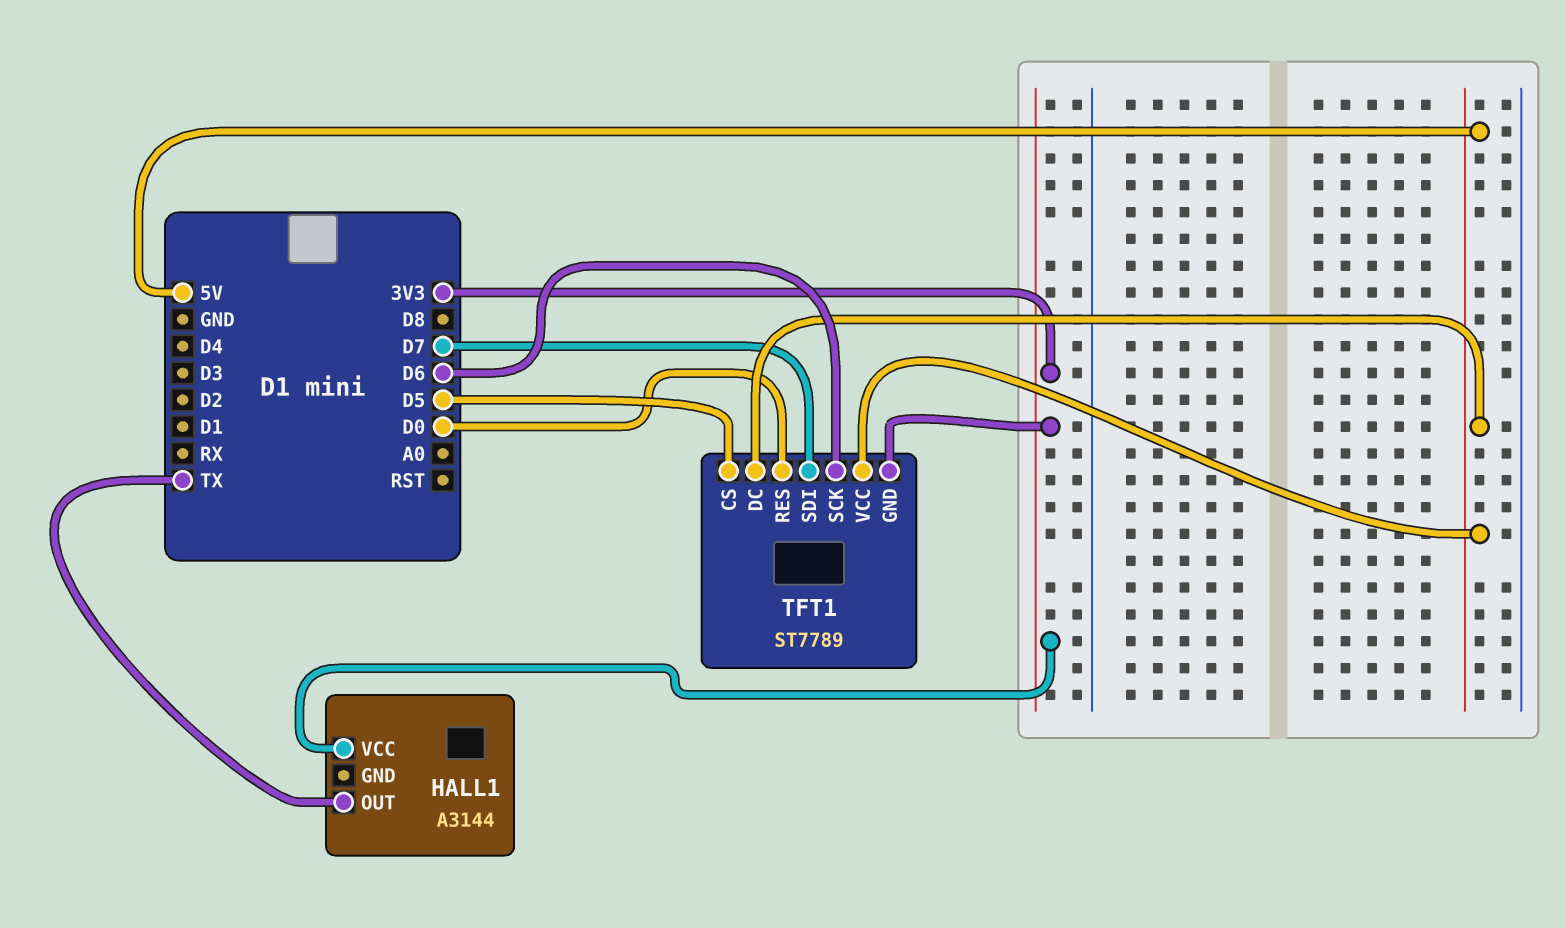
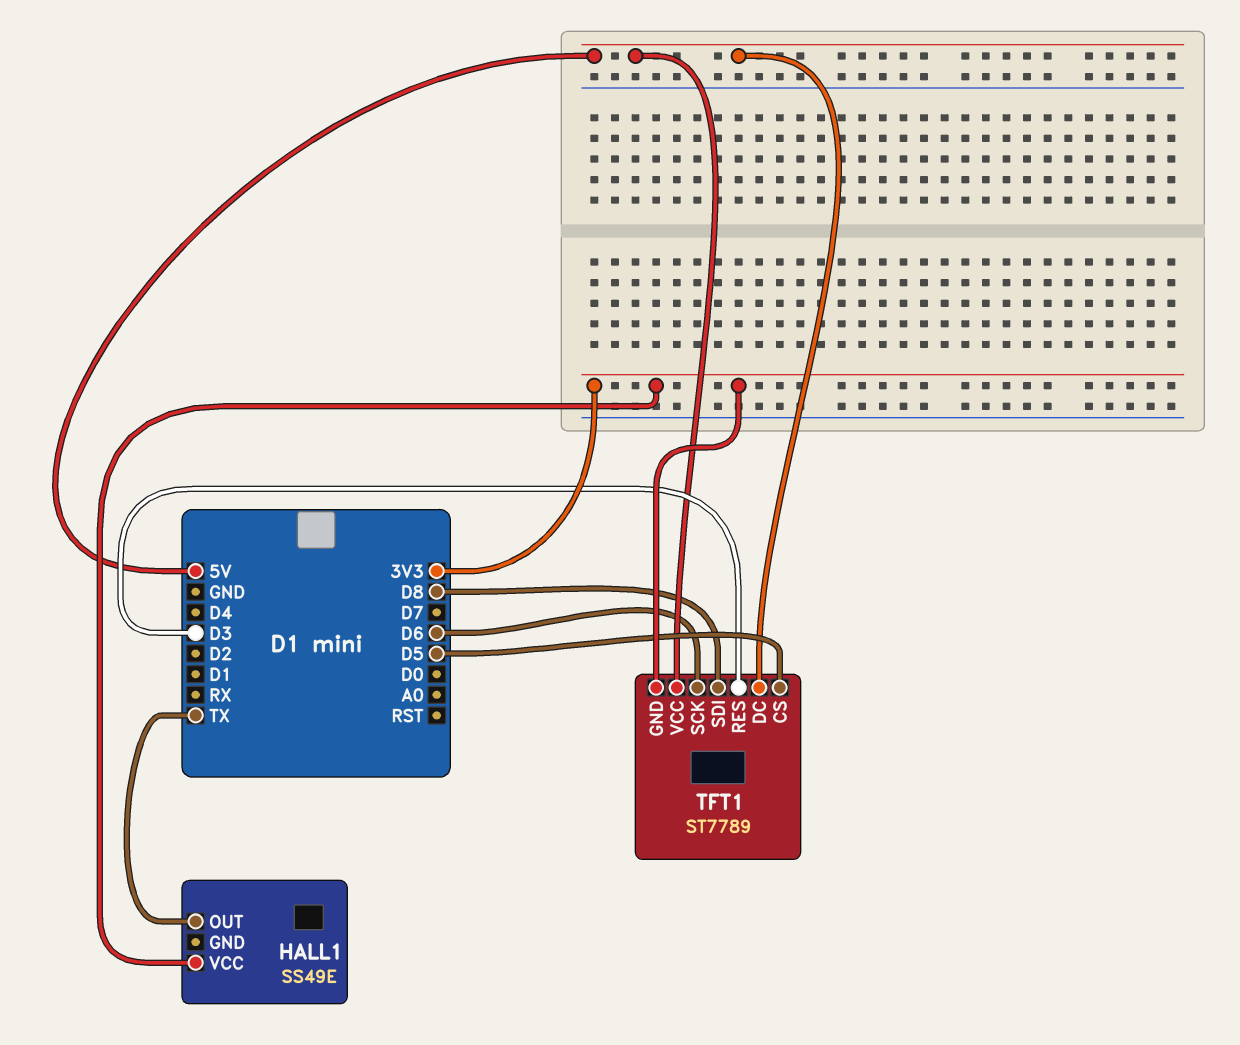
HALL1: A3144 -> SS49E
TFT1 pin RES: D0 -> D3
TFT1 pin SDI: D7 -> D8

